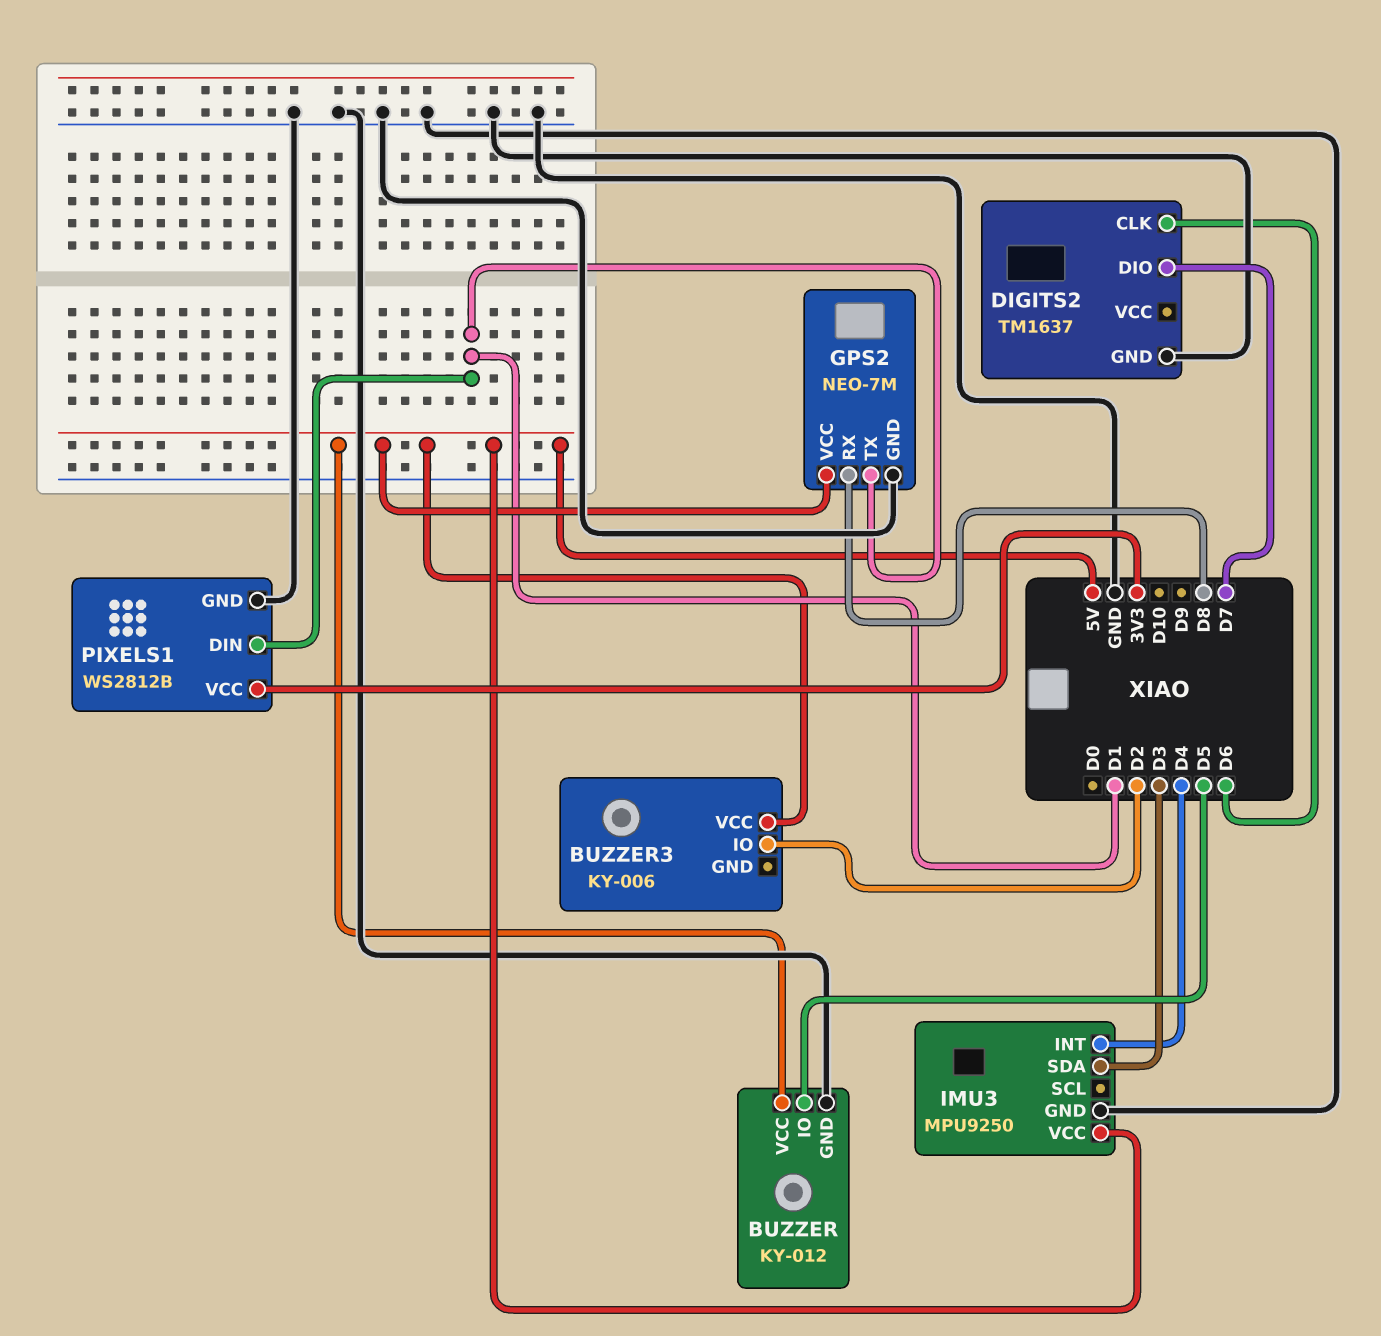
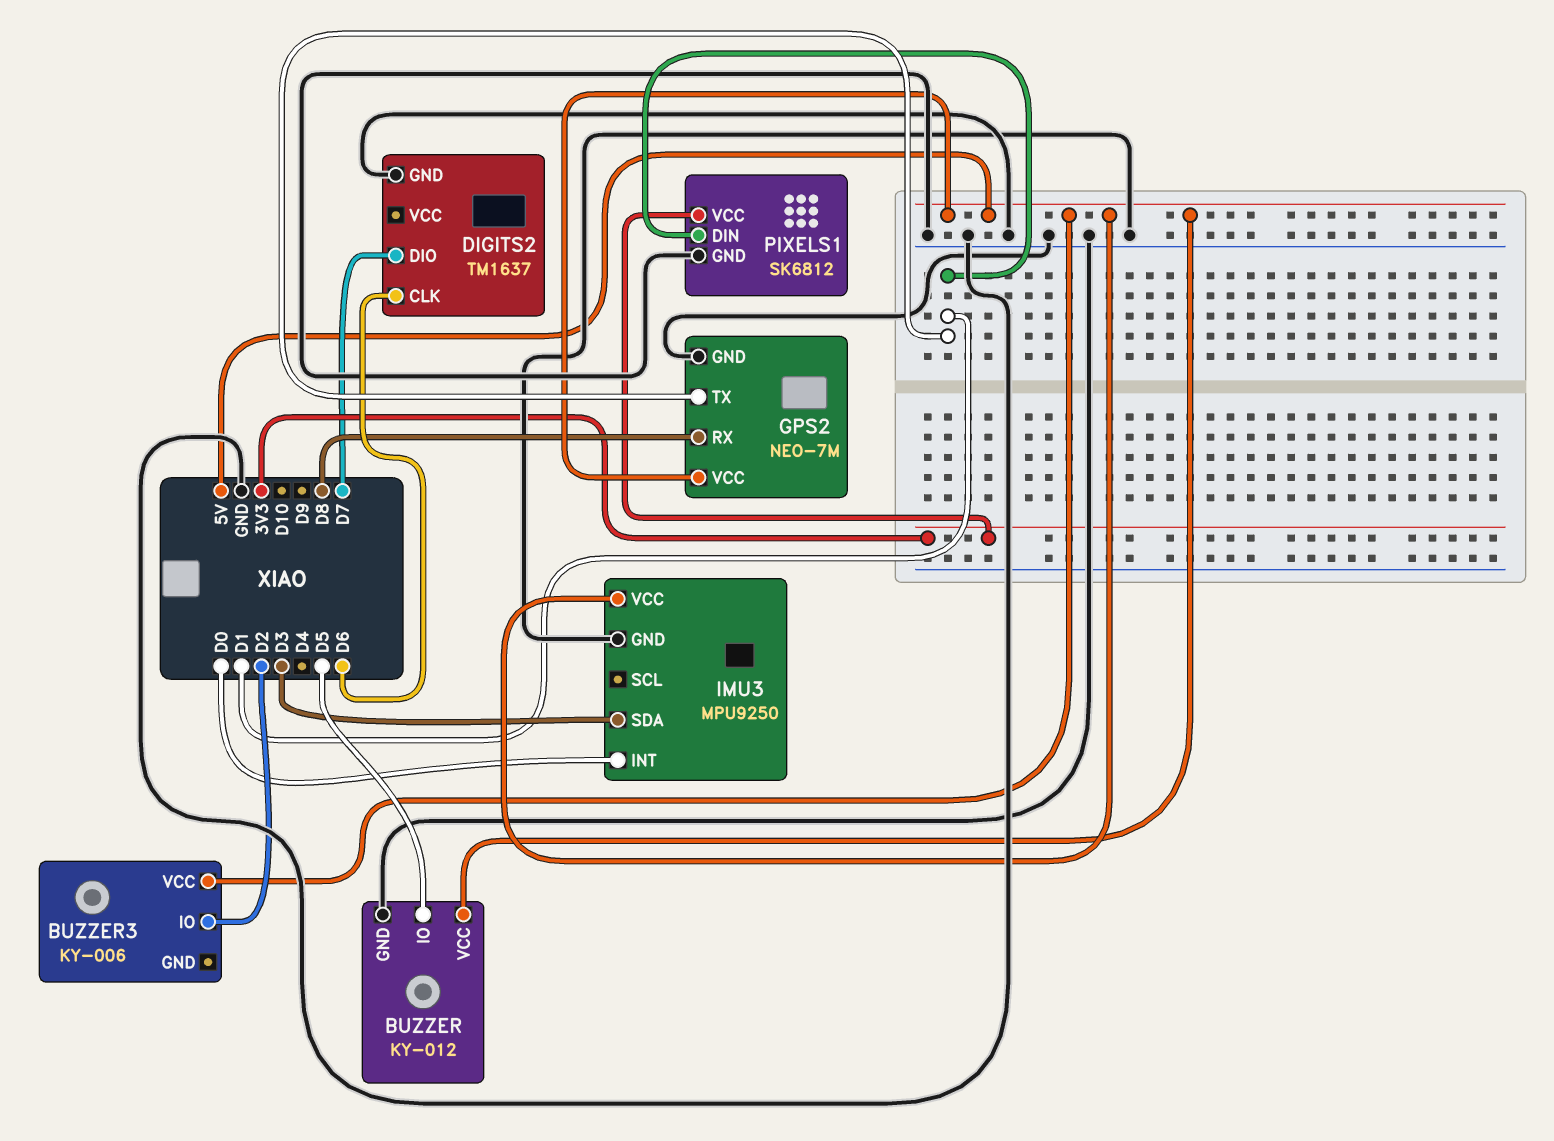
IMU3 pin INT: D4 -> D0
PIXELS1: WS2812B -> SK6812

